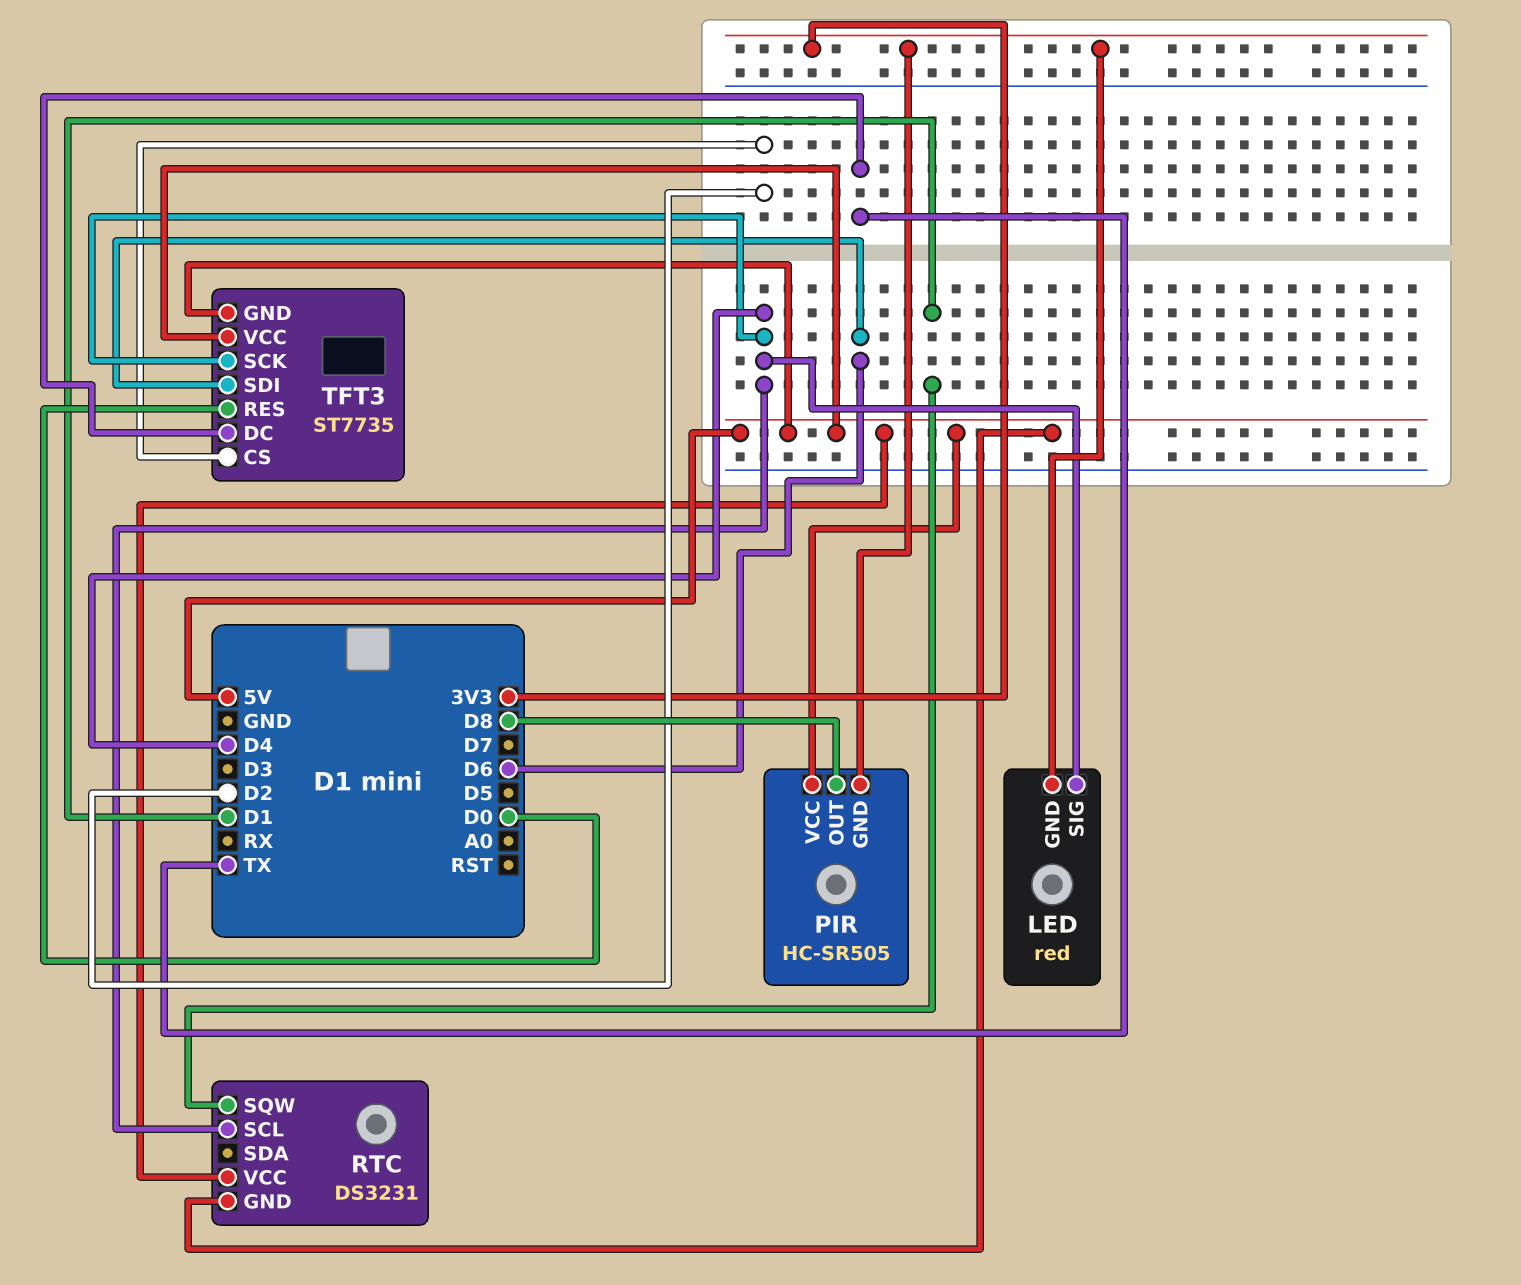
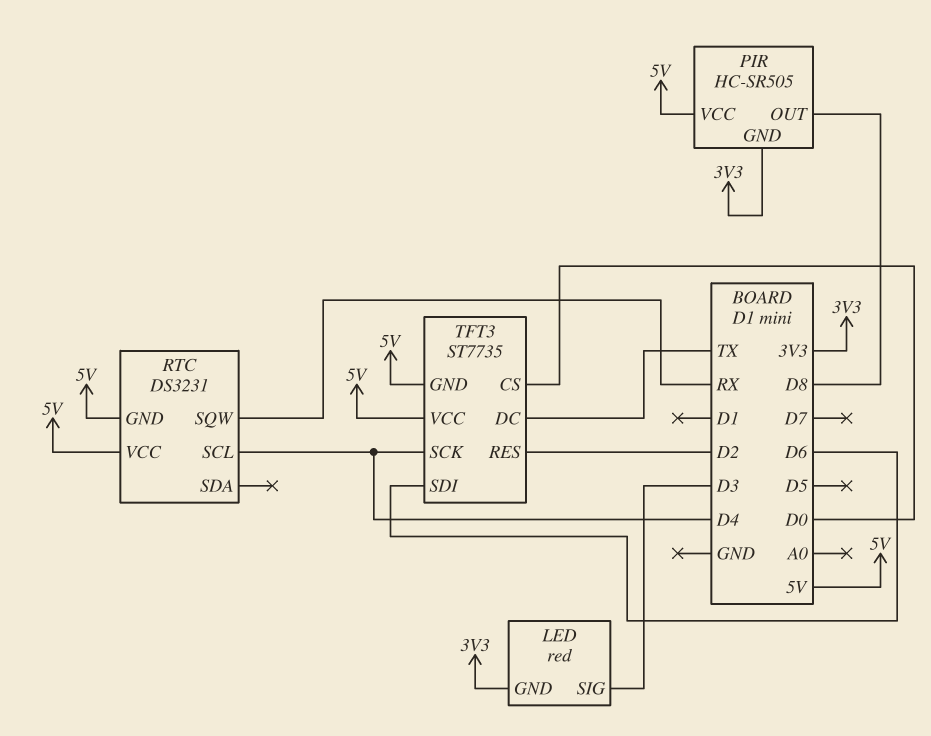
LED pin SIG: D4 -> D3
RTC pin SQW: D1 -> RX
TFT3 pin CS: D2 -> D0
TFT3 pin RES: D0 -> D2

